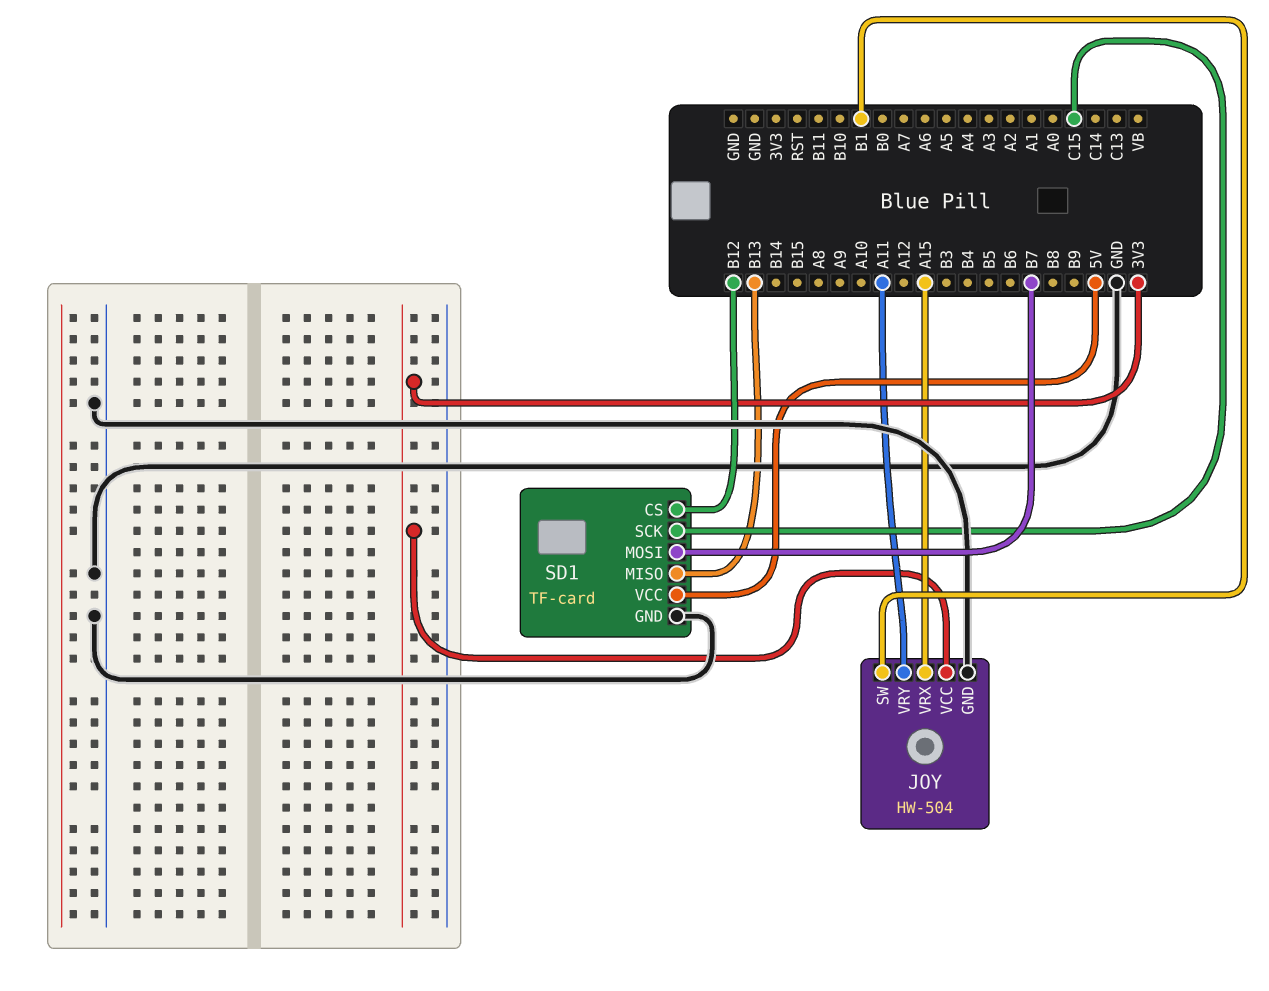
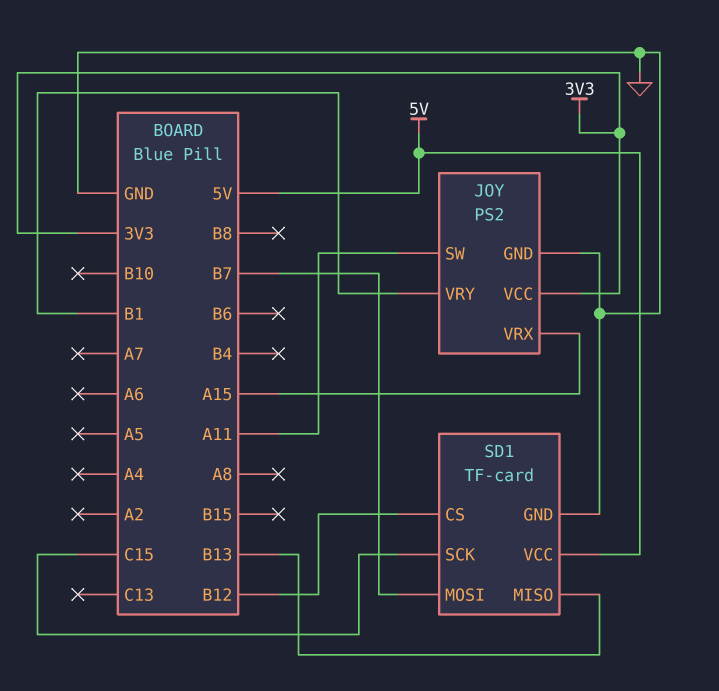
JOY: HW-504 -> PS2
JOY pin SW: B1 -> A11
JOY pin VRY: A11 -> B1

